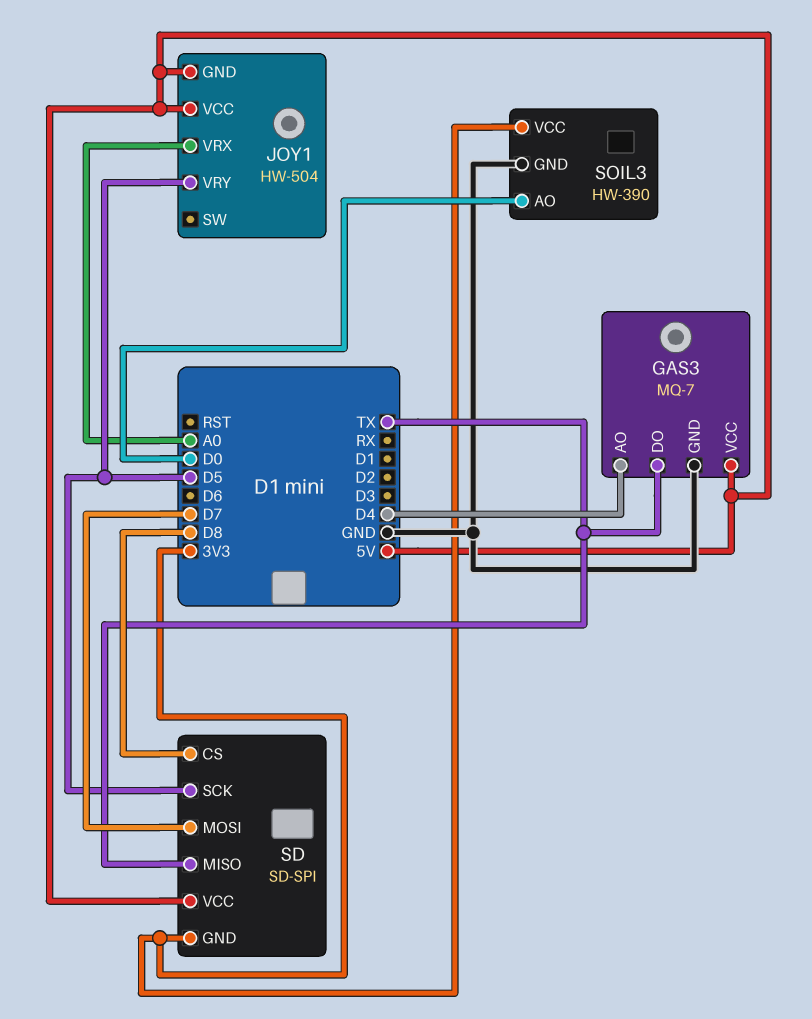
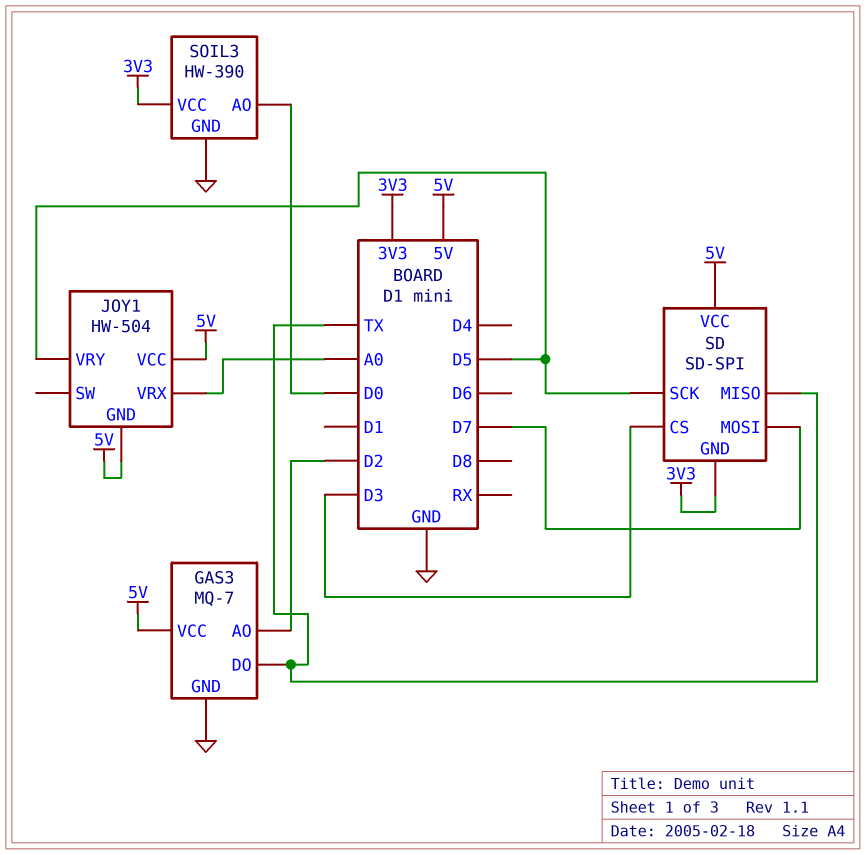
GAS3 pin AO: D4 -> D2
SD pin CS: D8 -> D3

